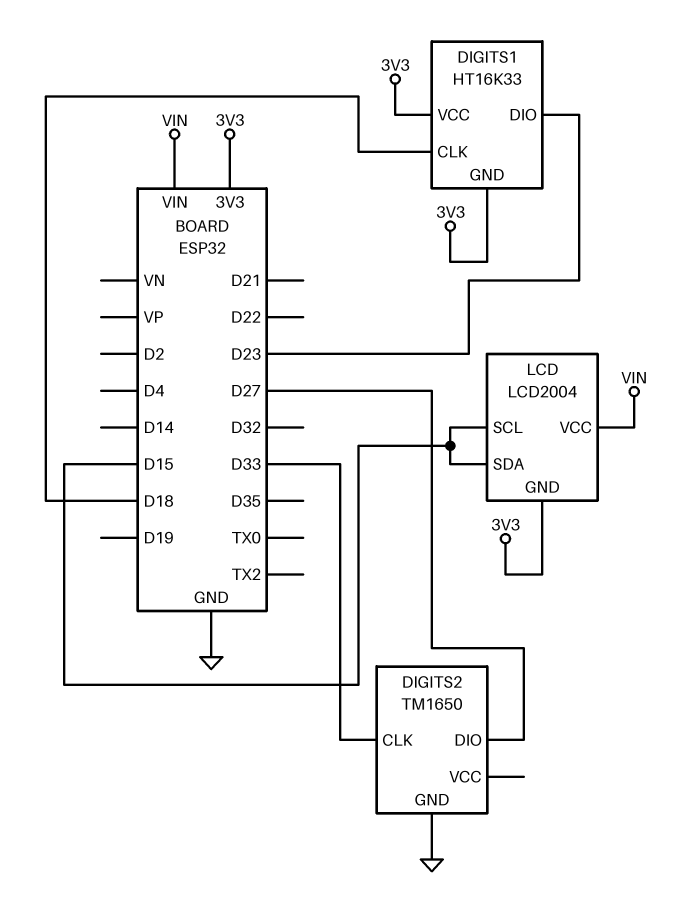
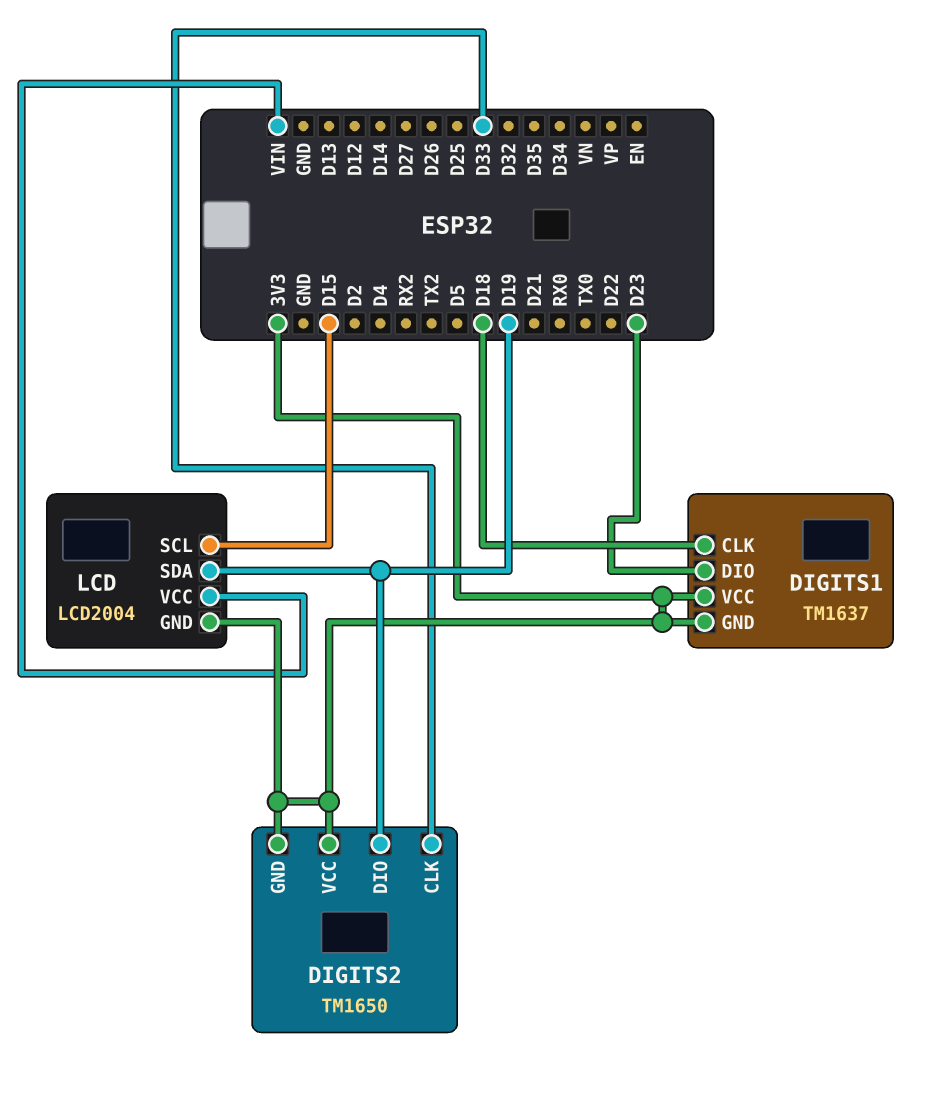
DIGITS1: HT16K33 -> TM1637
DIGITS2 pin DIO: D27 -> D19
DIGITS2 pin GND: GND -> 3V3
DIGITS2 pin VCC: none -> 3V3
LCD pin SDA: D15 -> D19

